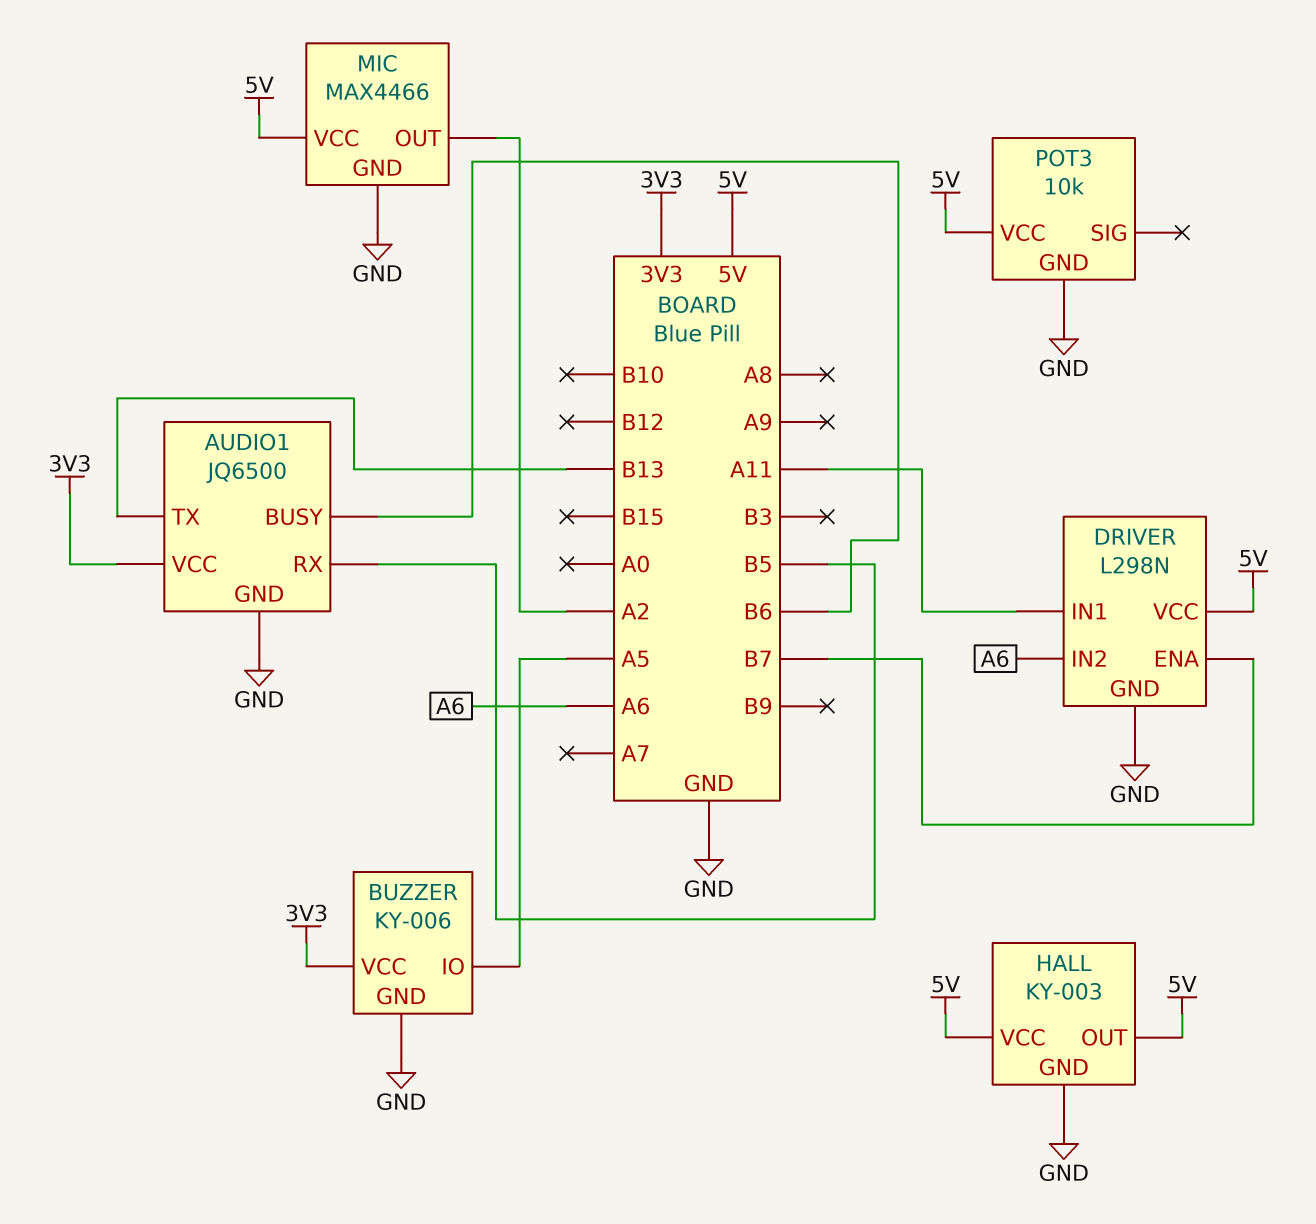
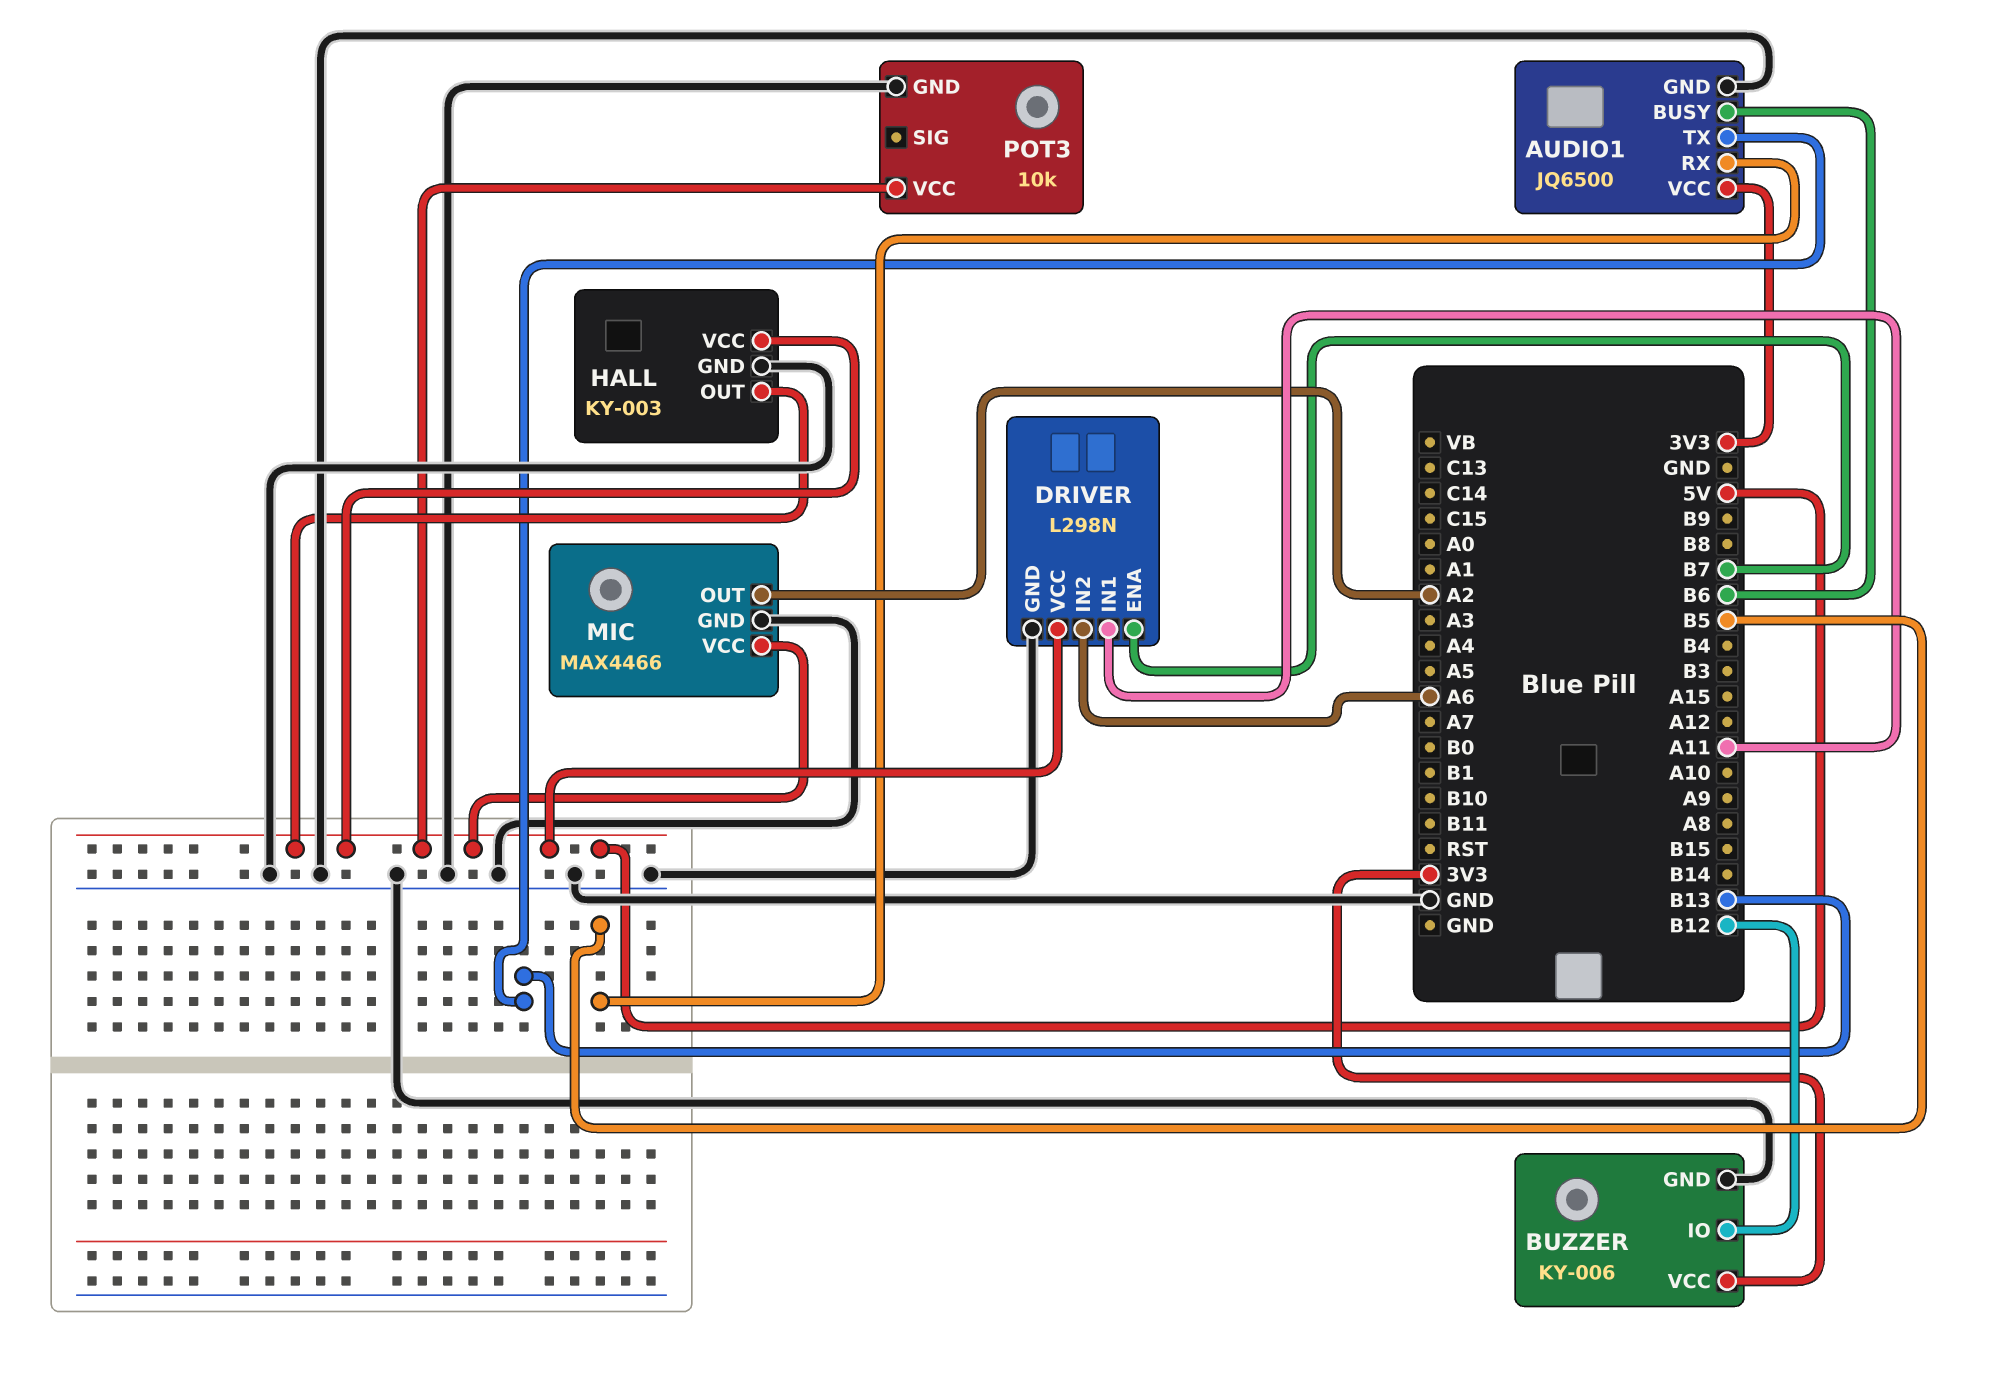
BUZZER pin IO: A5 -> B12

